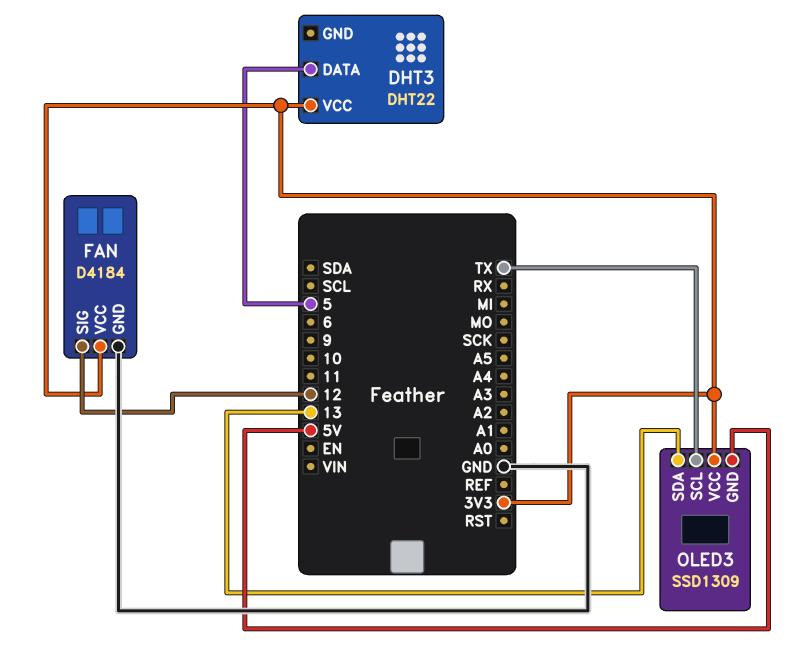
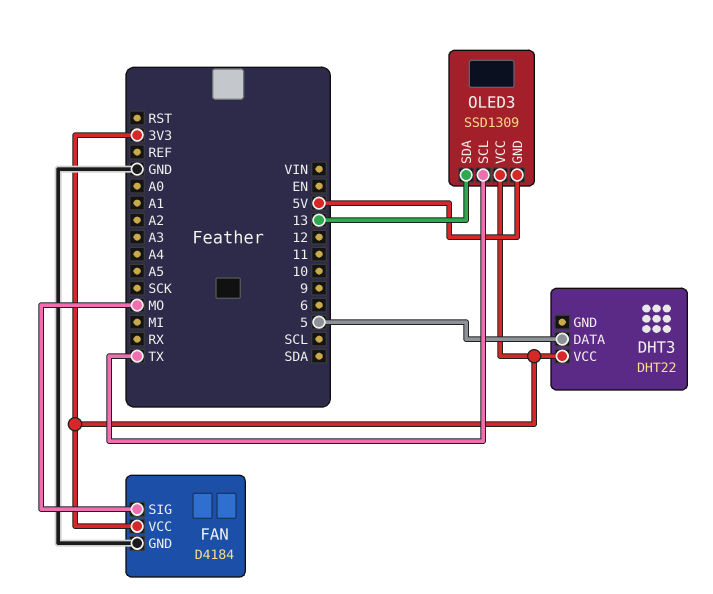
FAN pin SIG: 12 -> MO

